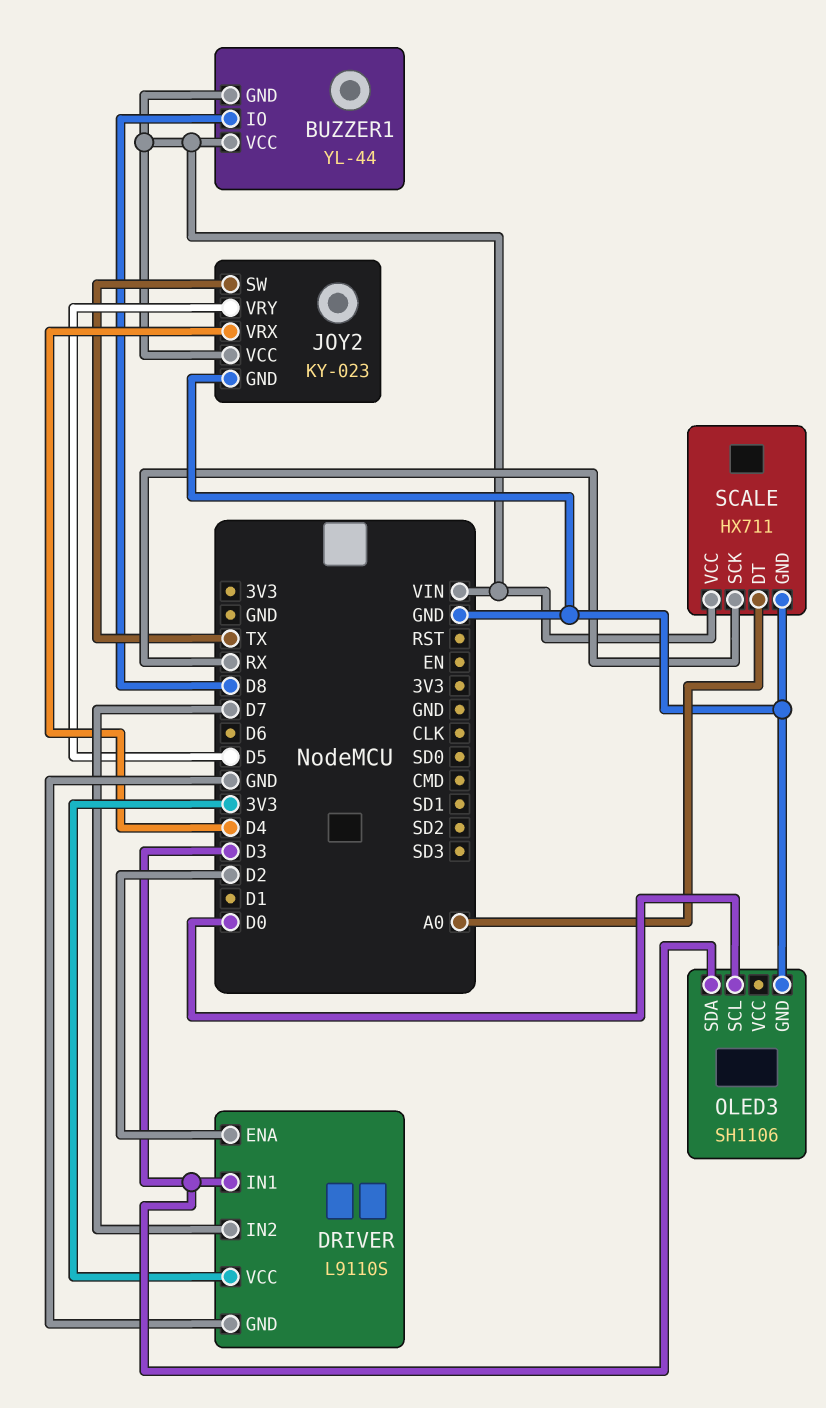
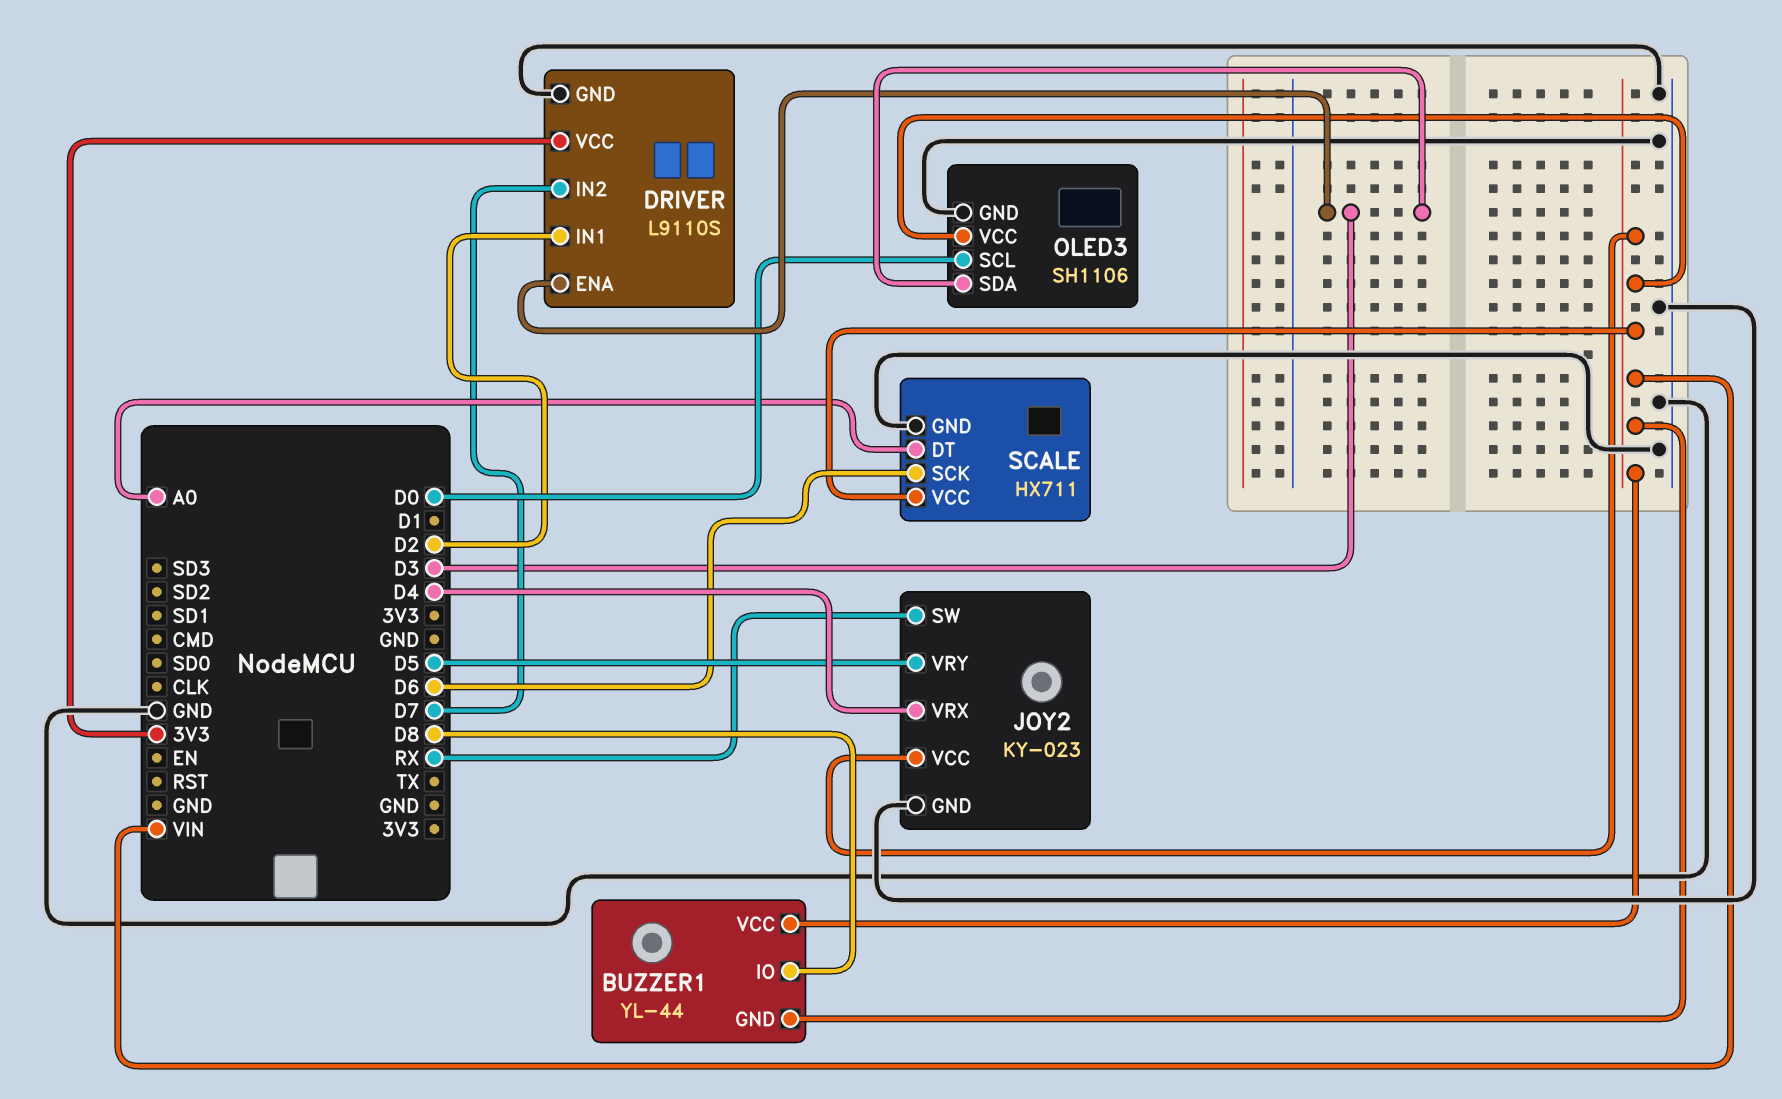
DRIVER pin ENA: D2 -> D3
DRIVER pin IN1: D3 -> D2
JOY2 pin SW: TX -> RX
OLED3 pin VCC: none -> VIN
SCALE pin SCK: RX -> D6

